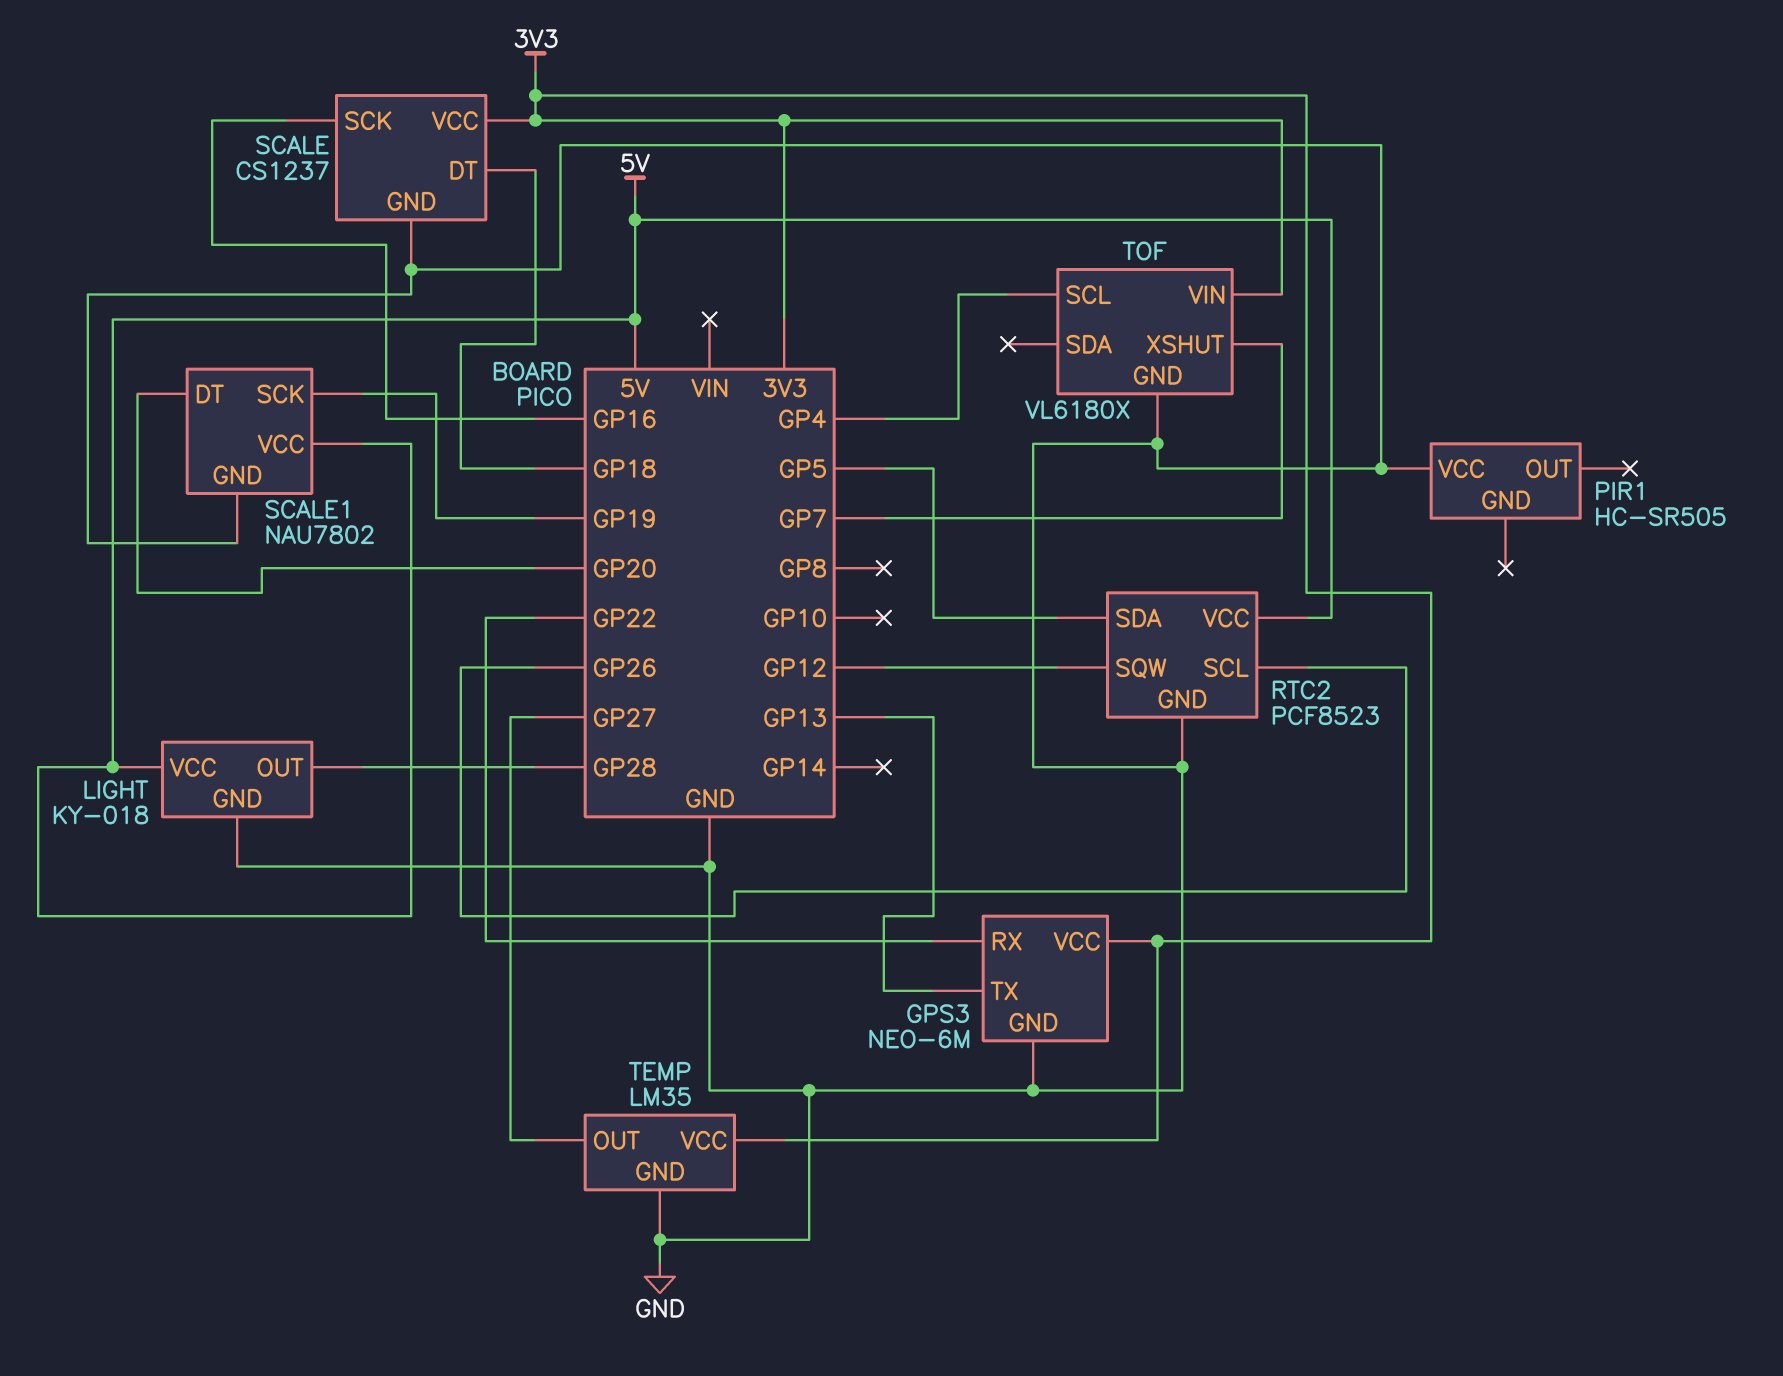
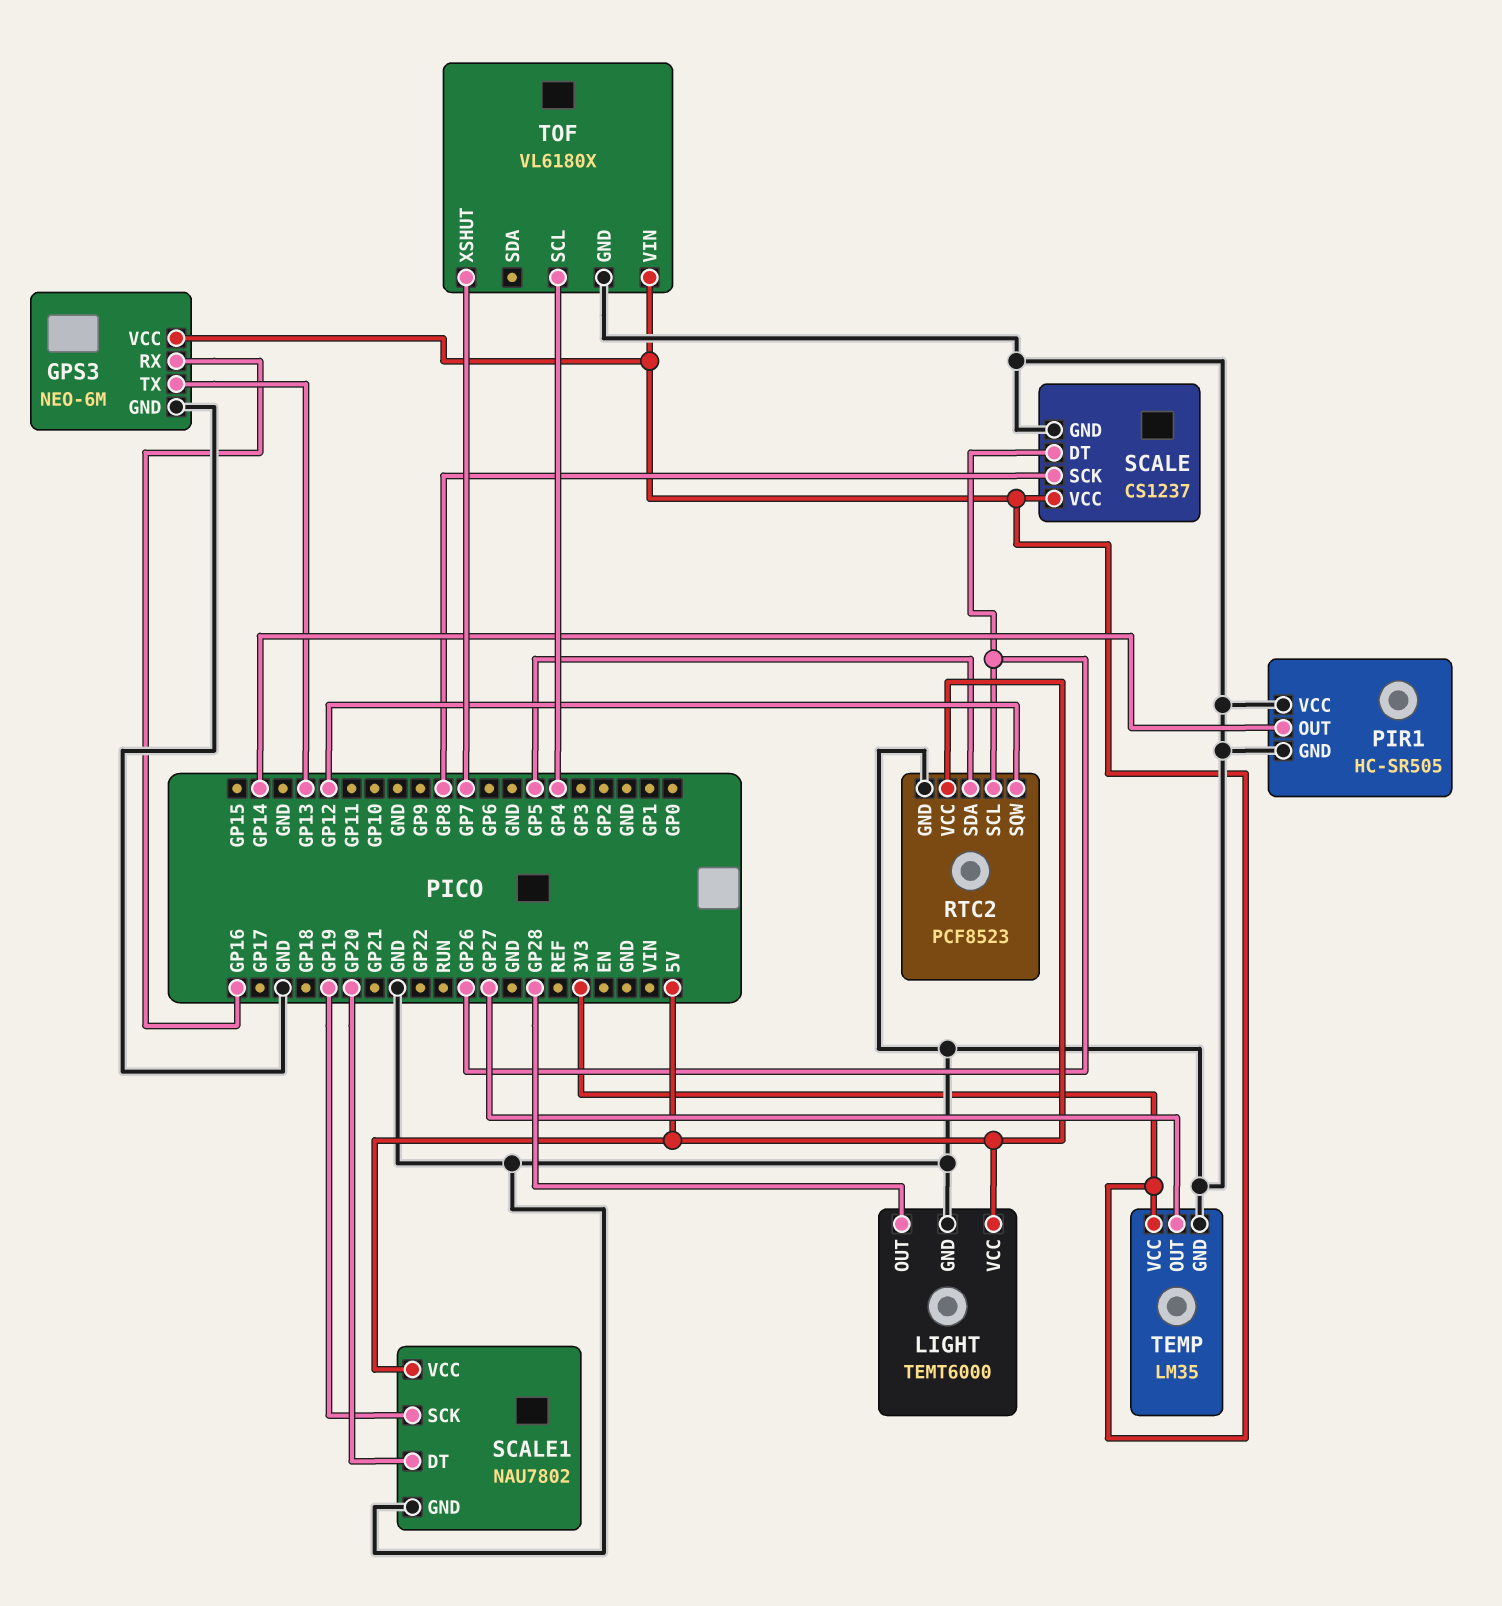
GPS3 pin RX: GP22 -> GP16
LIGHT: KY-018 -> TEMT6000
PIR1 pin GND: none -> GND
PIR1 pin OUT: none -> GP14
SCALE pin DT: GP18 -> GP26
SCALE pin SCK: GP16 -> GP8

